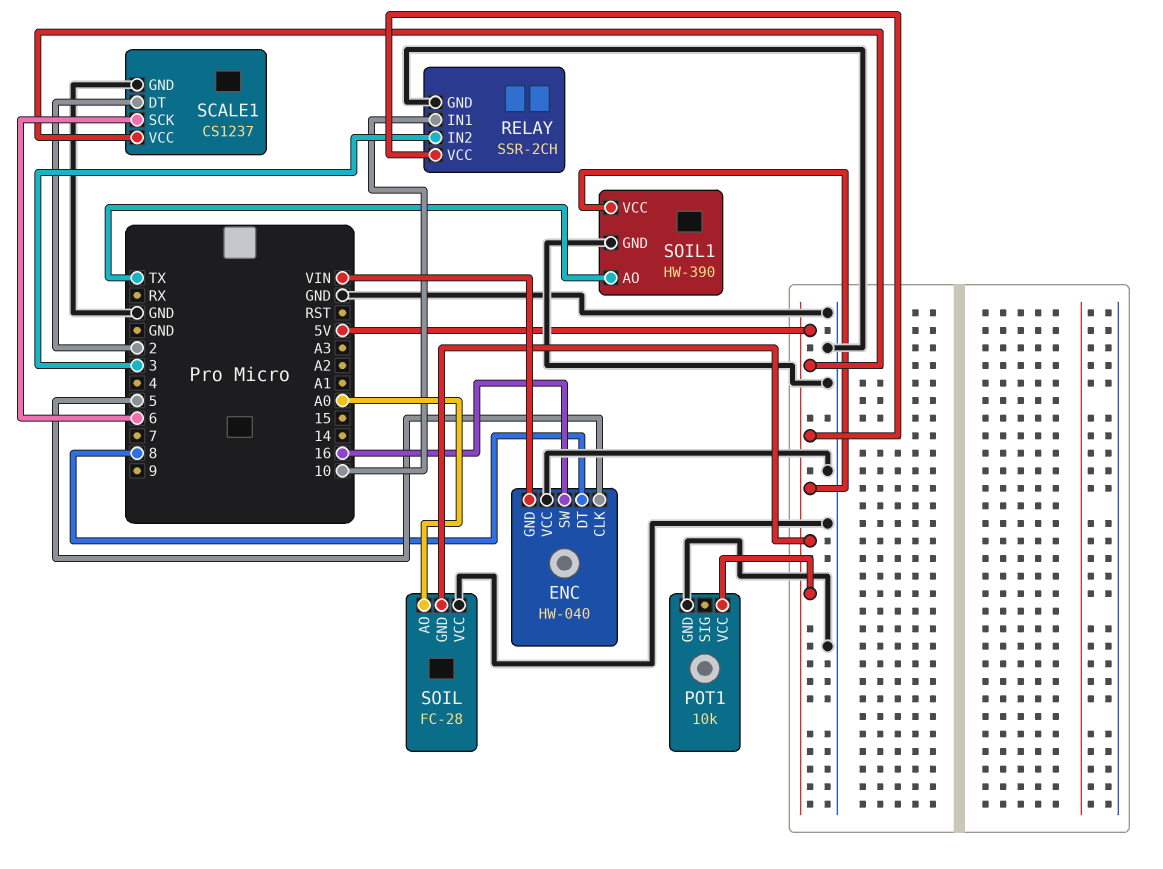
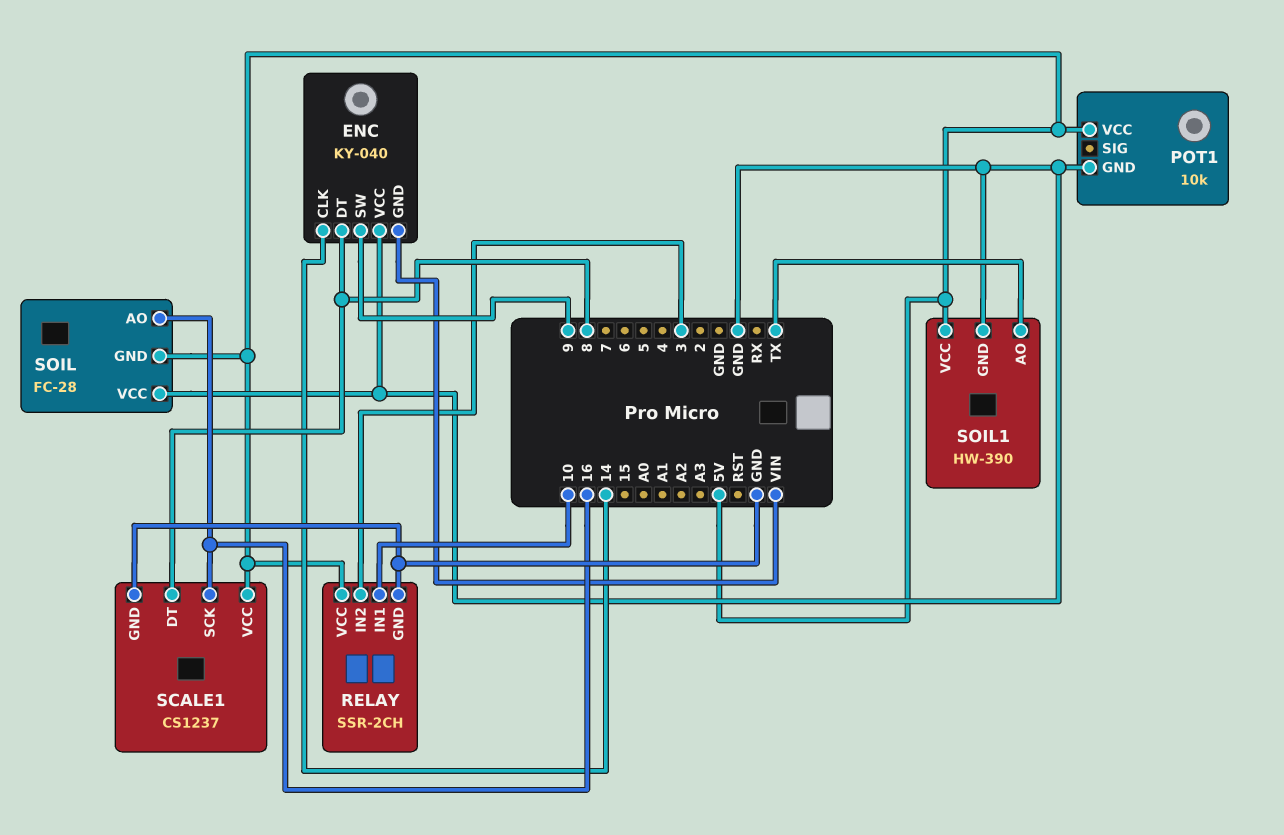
ENC: HW-040 -> KY-040
ENC pin CLK: 5 -> 14
ENC pin SW: 16 -> 9
SCALE1 pin DT: 2 -> 8
SCALE1 pin SCK: 6 -> 16
SOIL pin AO: A0 -> 16

